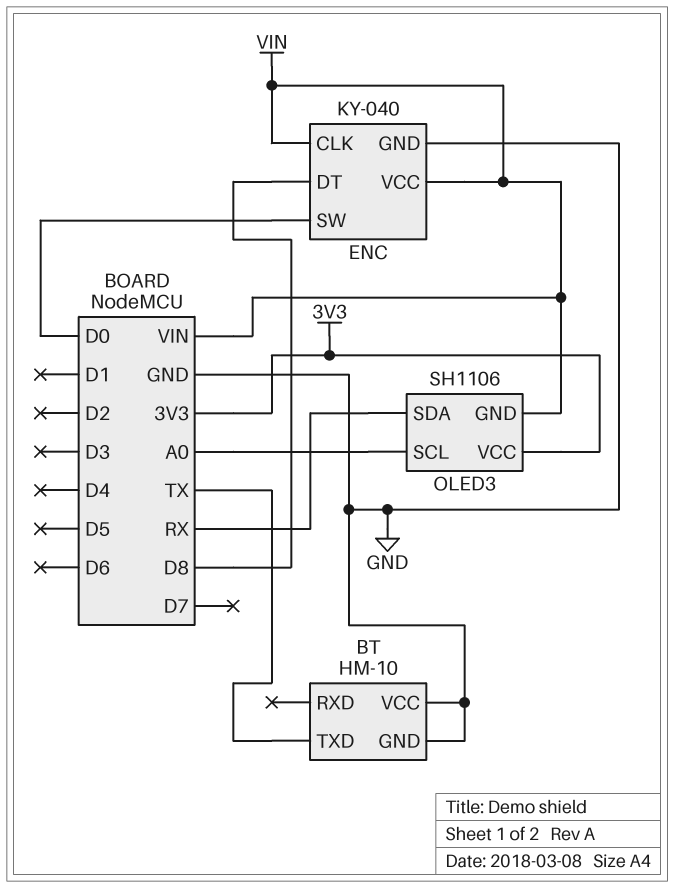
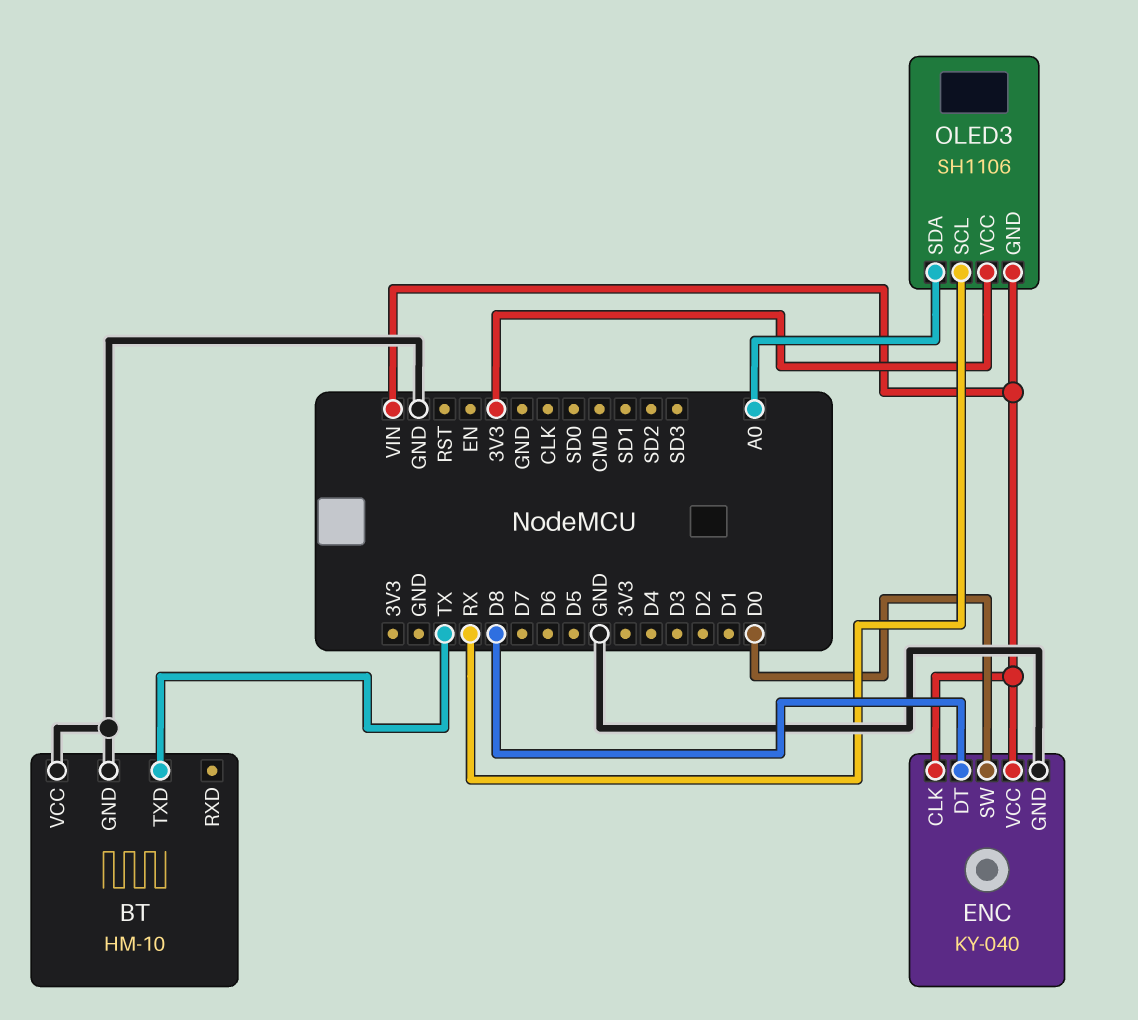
OLED3 pin SCL: A0 -> RX
OLED3 pin SDA: RX -> A0

